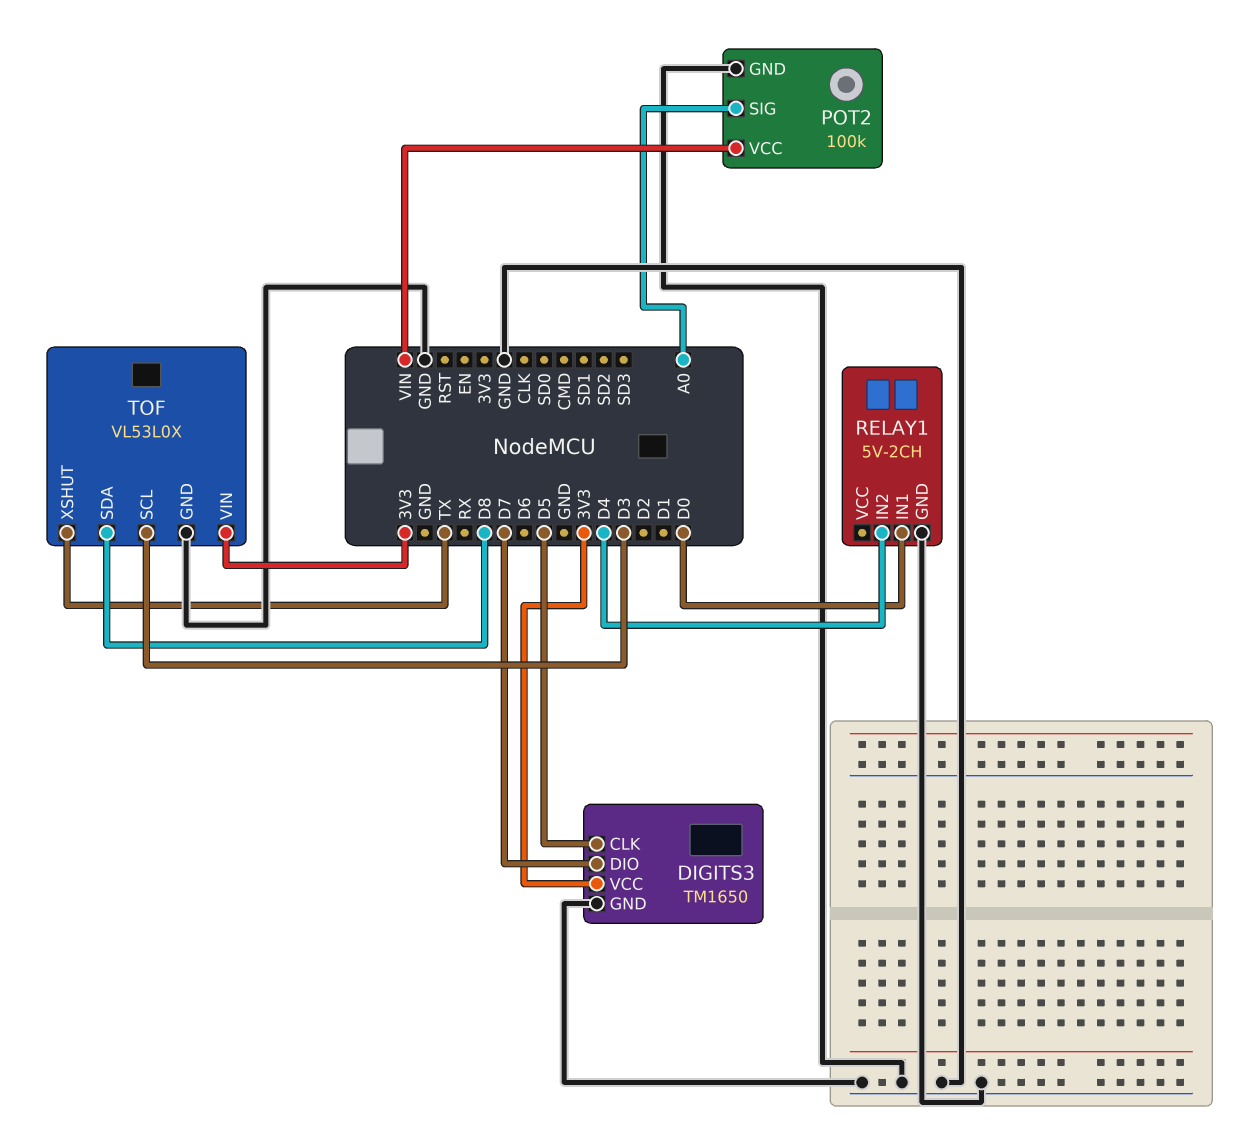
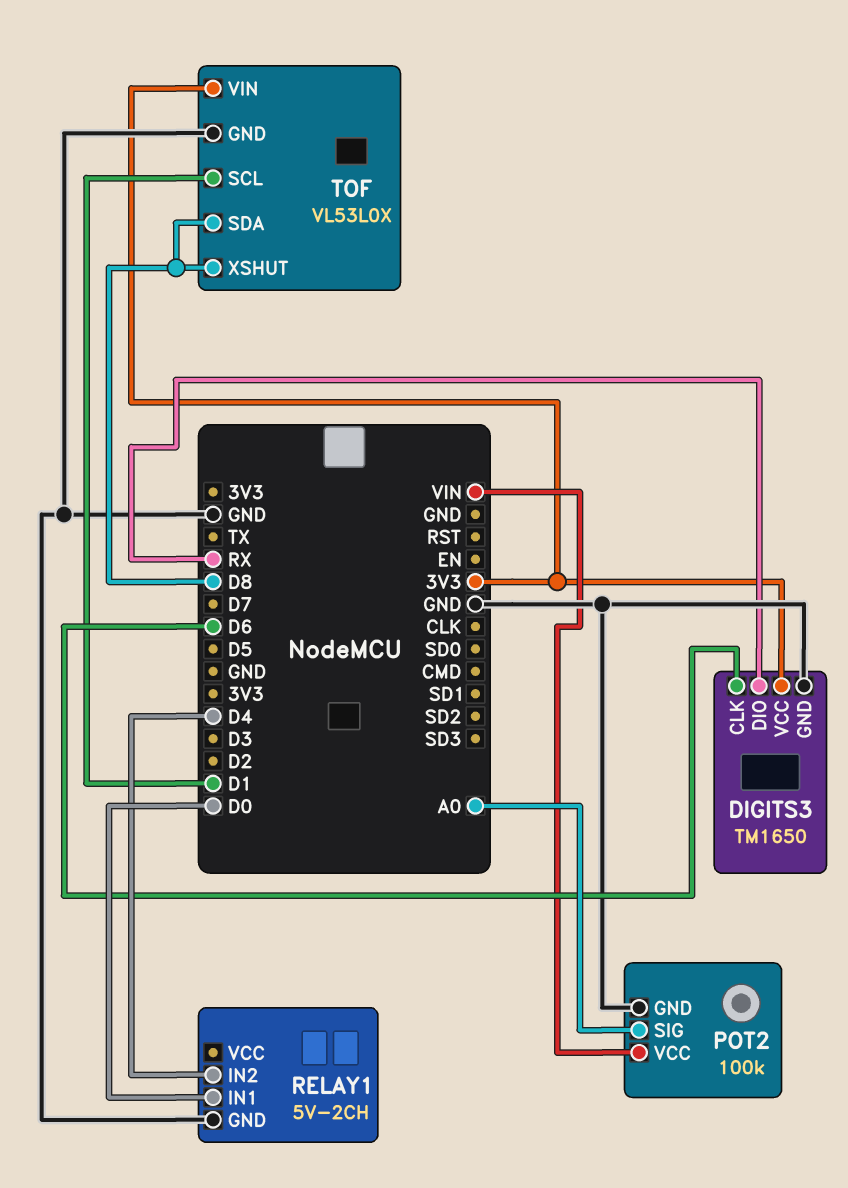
DIGITS3 pin CLK: D5 -> D6
DIGITS3 pin DIO: D7 -> RX
TOF pin SCL: D3 -> D1
TOF pin XSHUT: TX -> D8

